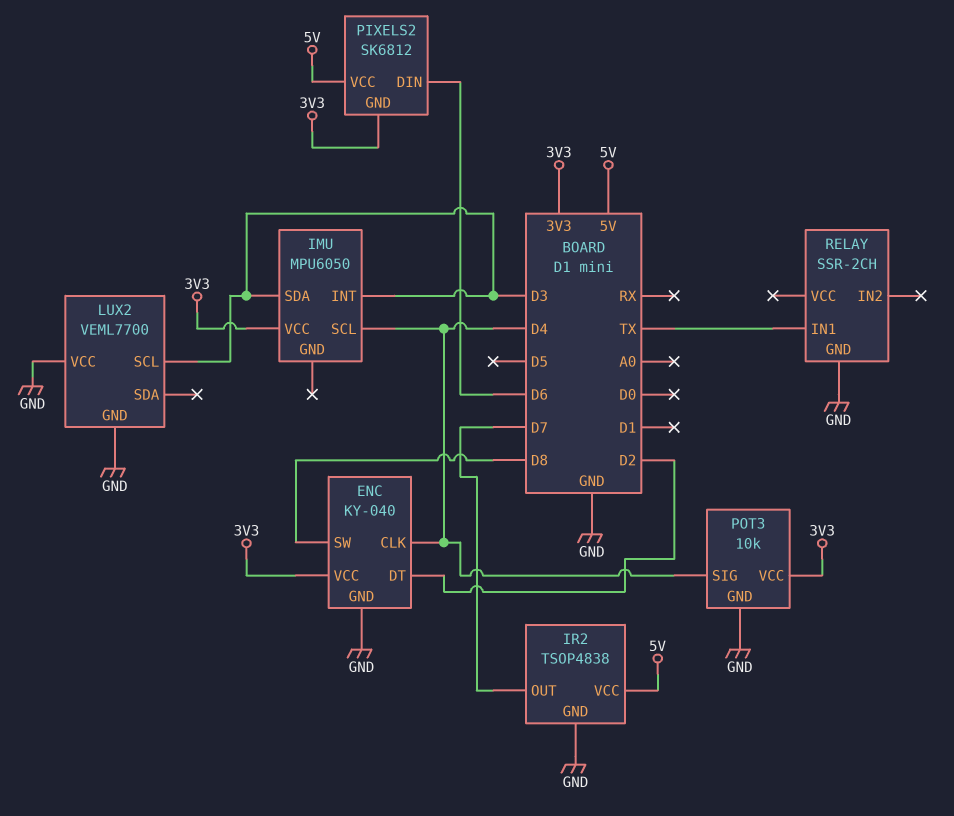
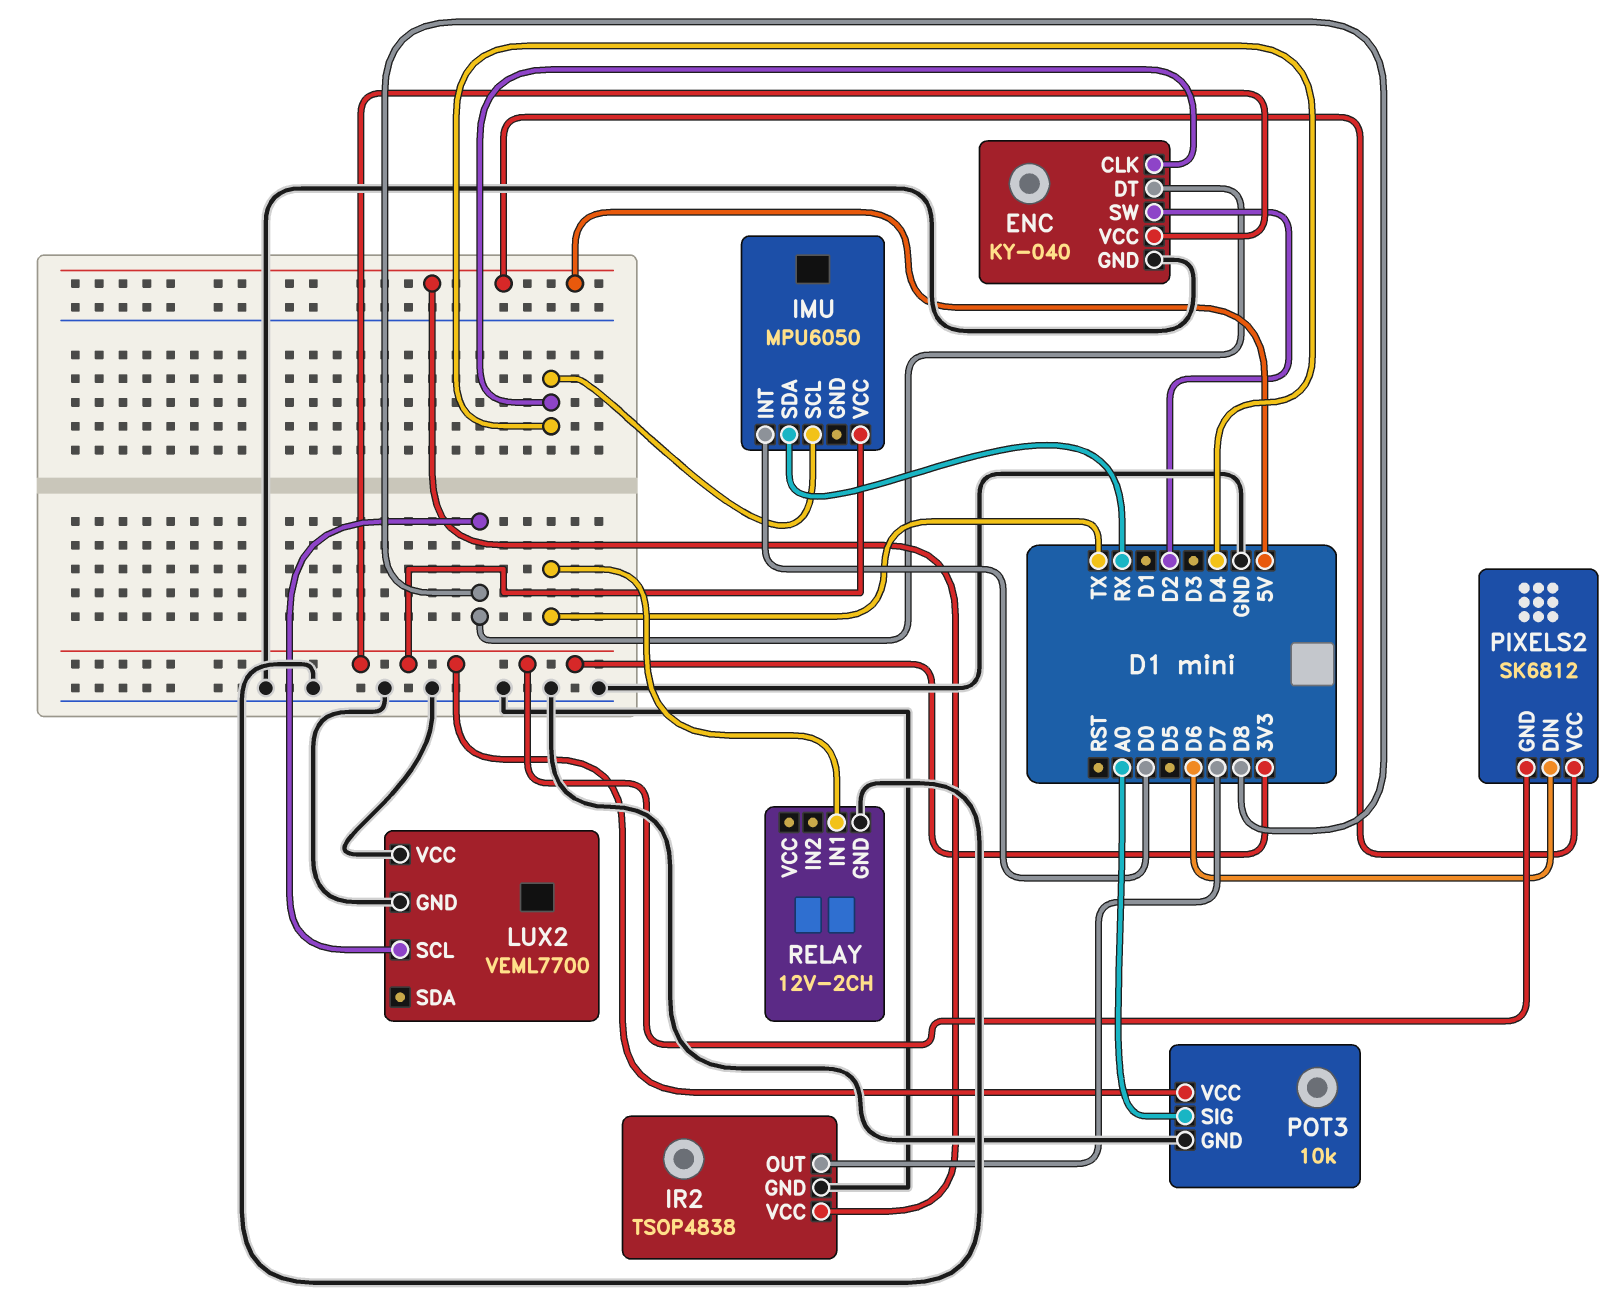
ENC pin DT: D2 -> D8
ENC pin SW: D8 -> D2
IMU pin INT: D3 -> D0
IMU pin SDA: D3 -> RX
LUX2 pin SCL: D3 -> D8
POT3 pin SIG: D4 -> A0
RELAY: SSR-2CH -> 12V-2CH

